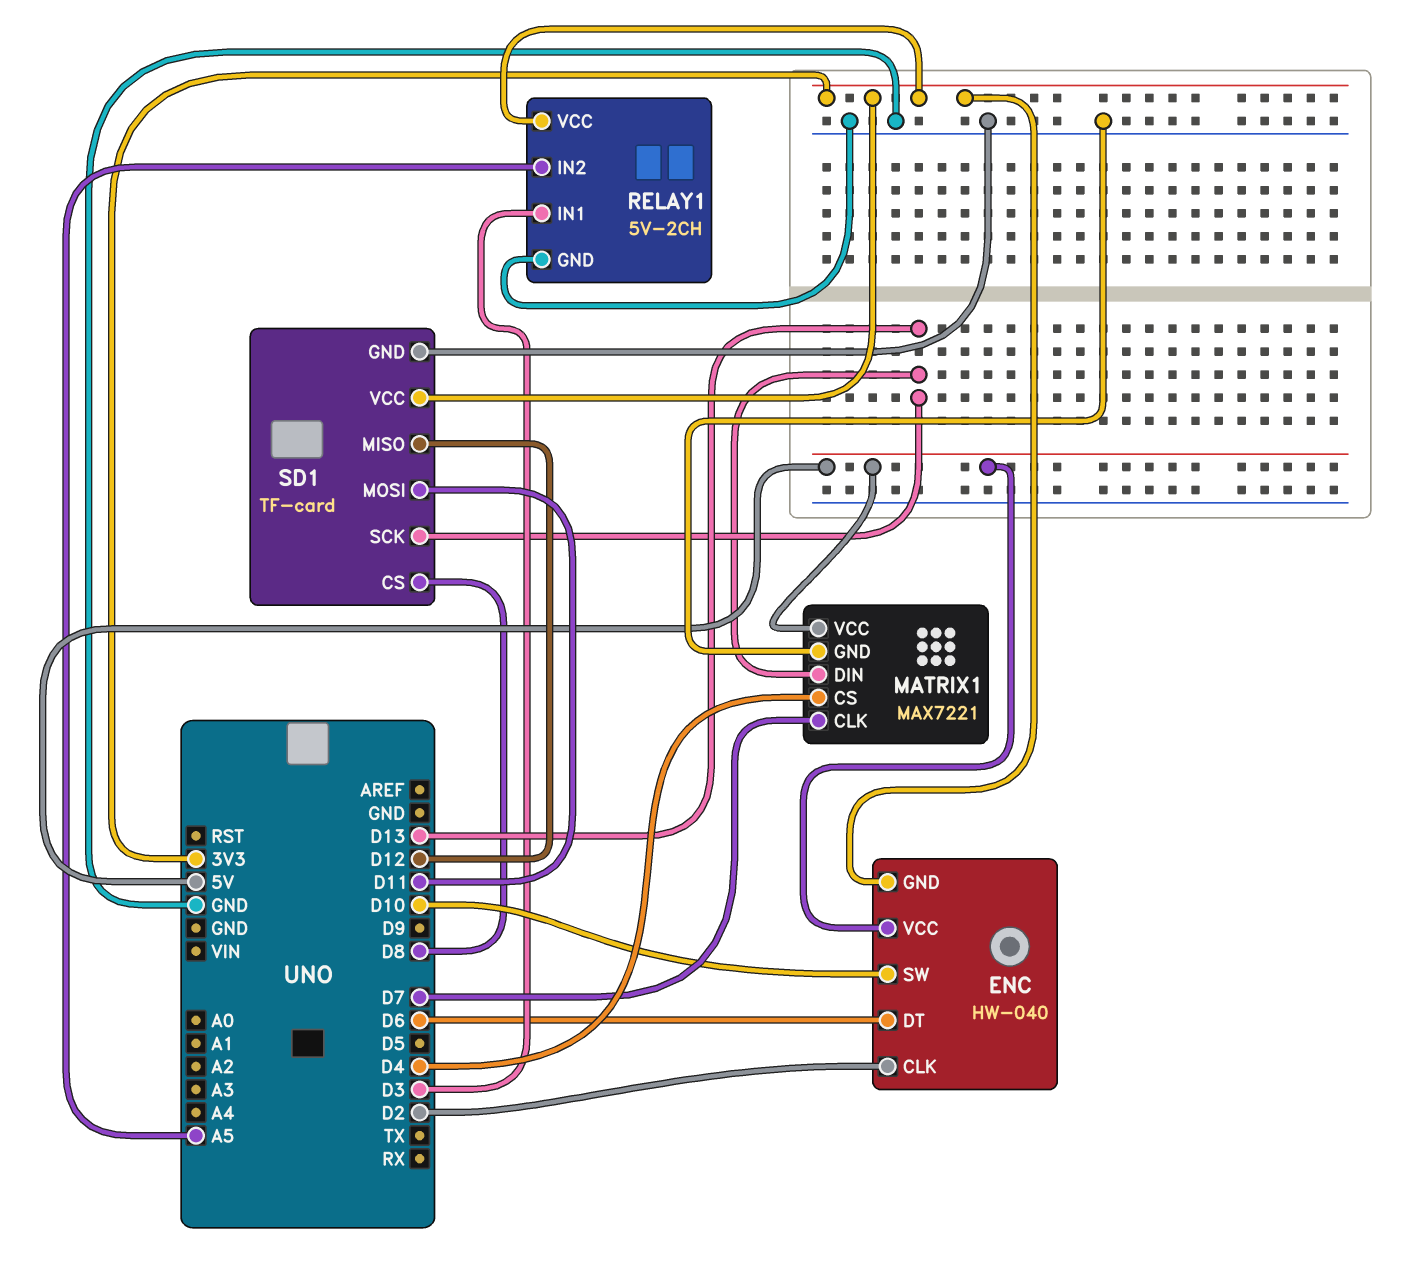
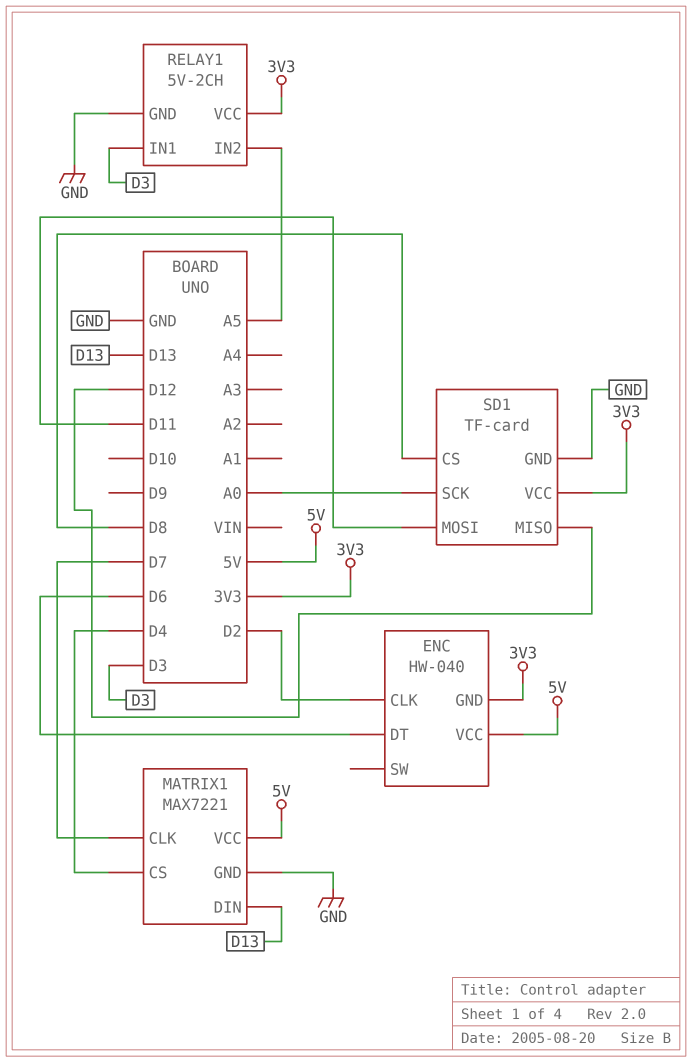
ENC pin SW: D10 -> none
SD1 pin SCK: D13 -> A0

